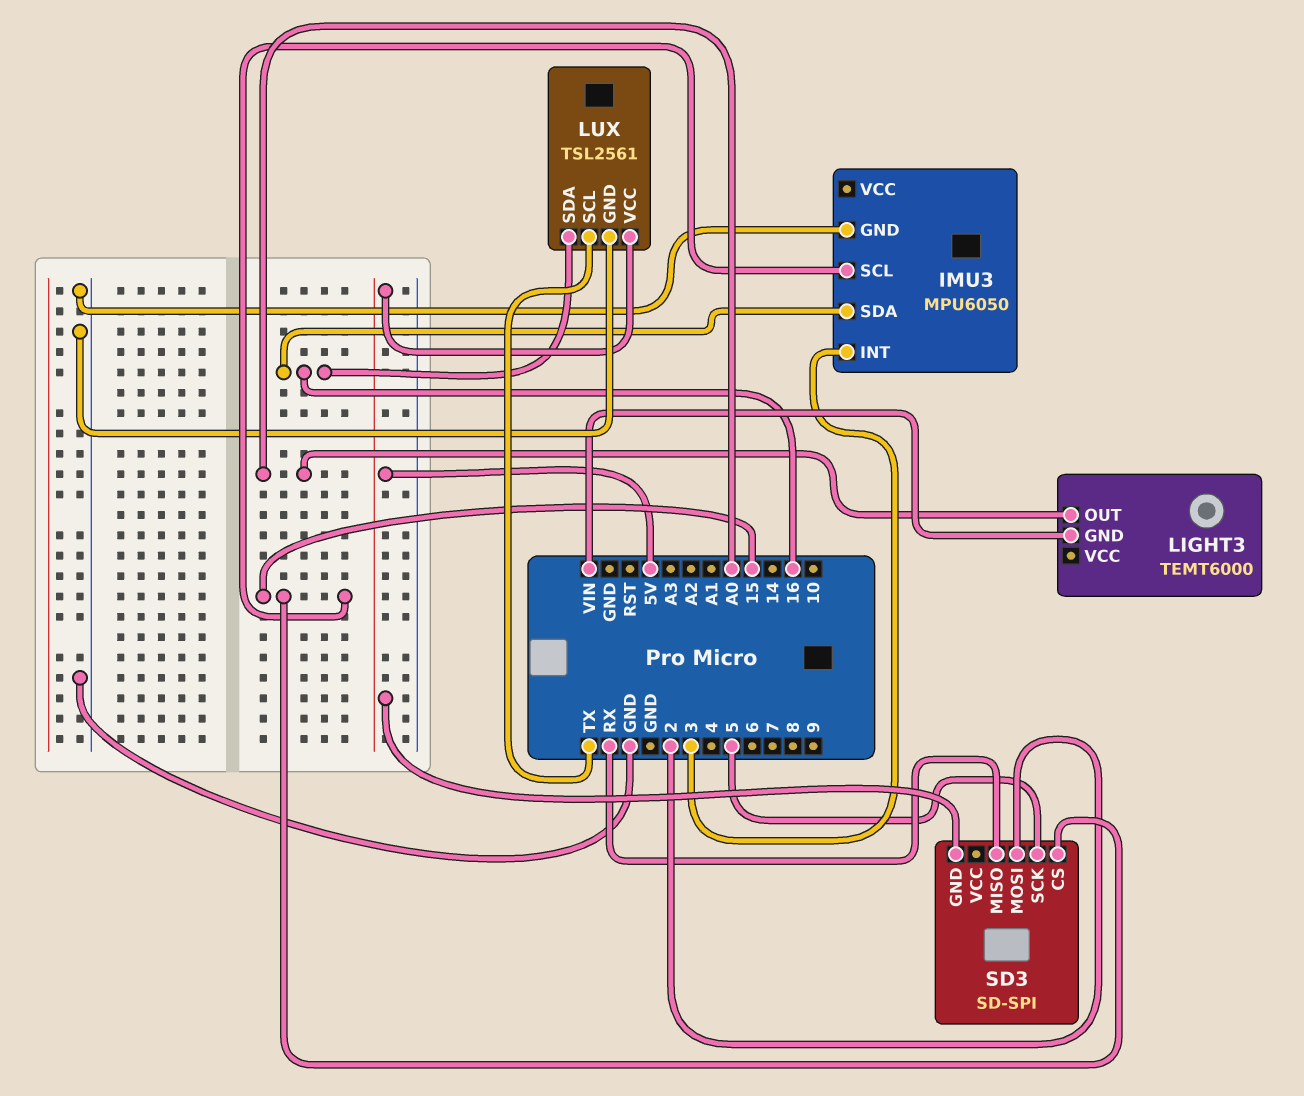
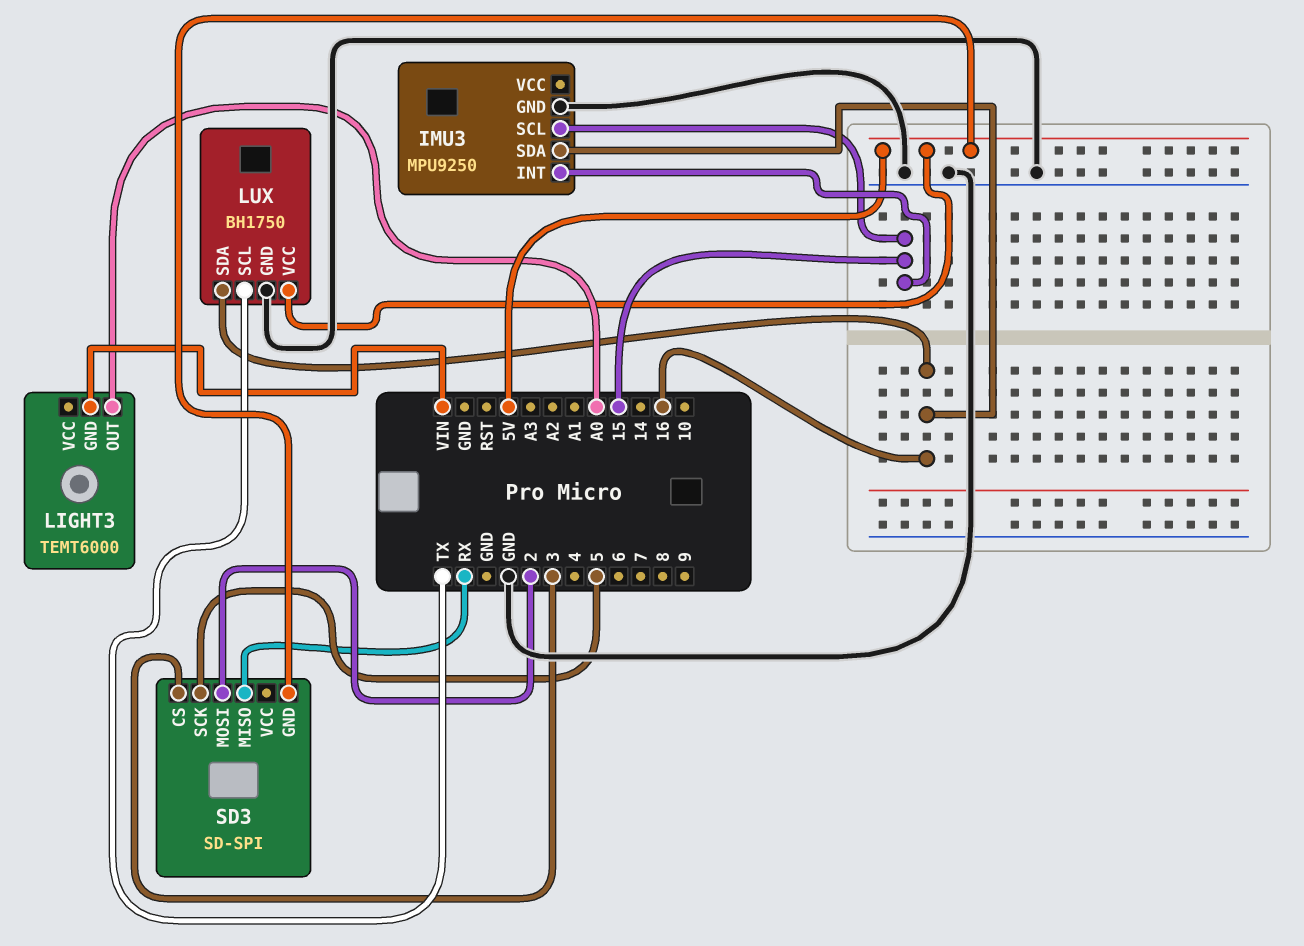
IMU3: MPU6050 -> MPU9250
IMU3 pin INT: 3 -> 15
LUX: TSL2561 -> BH1750
SD3 pin CS: 15 -> 3

